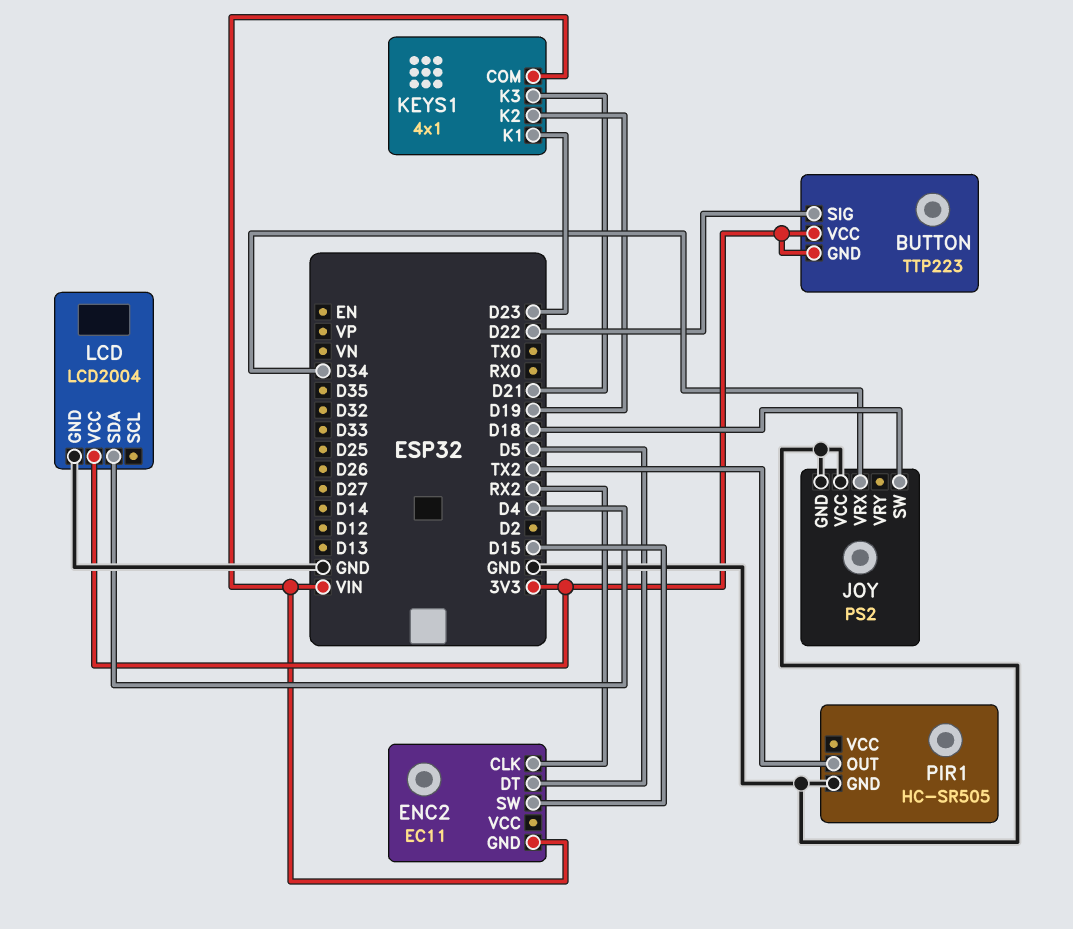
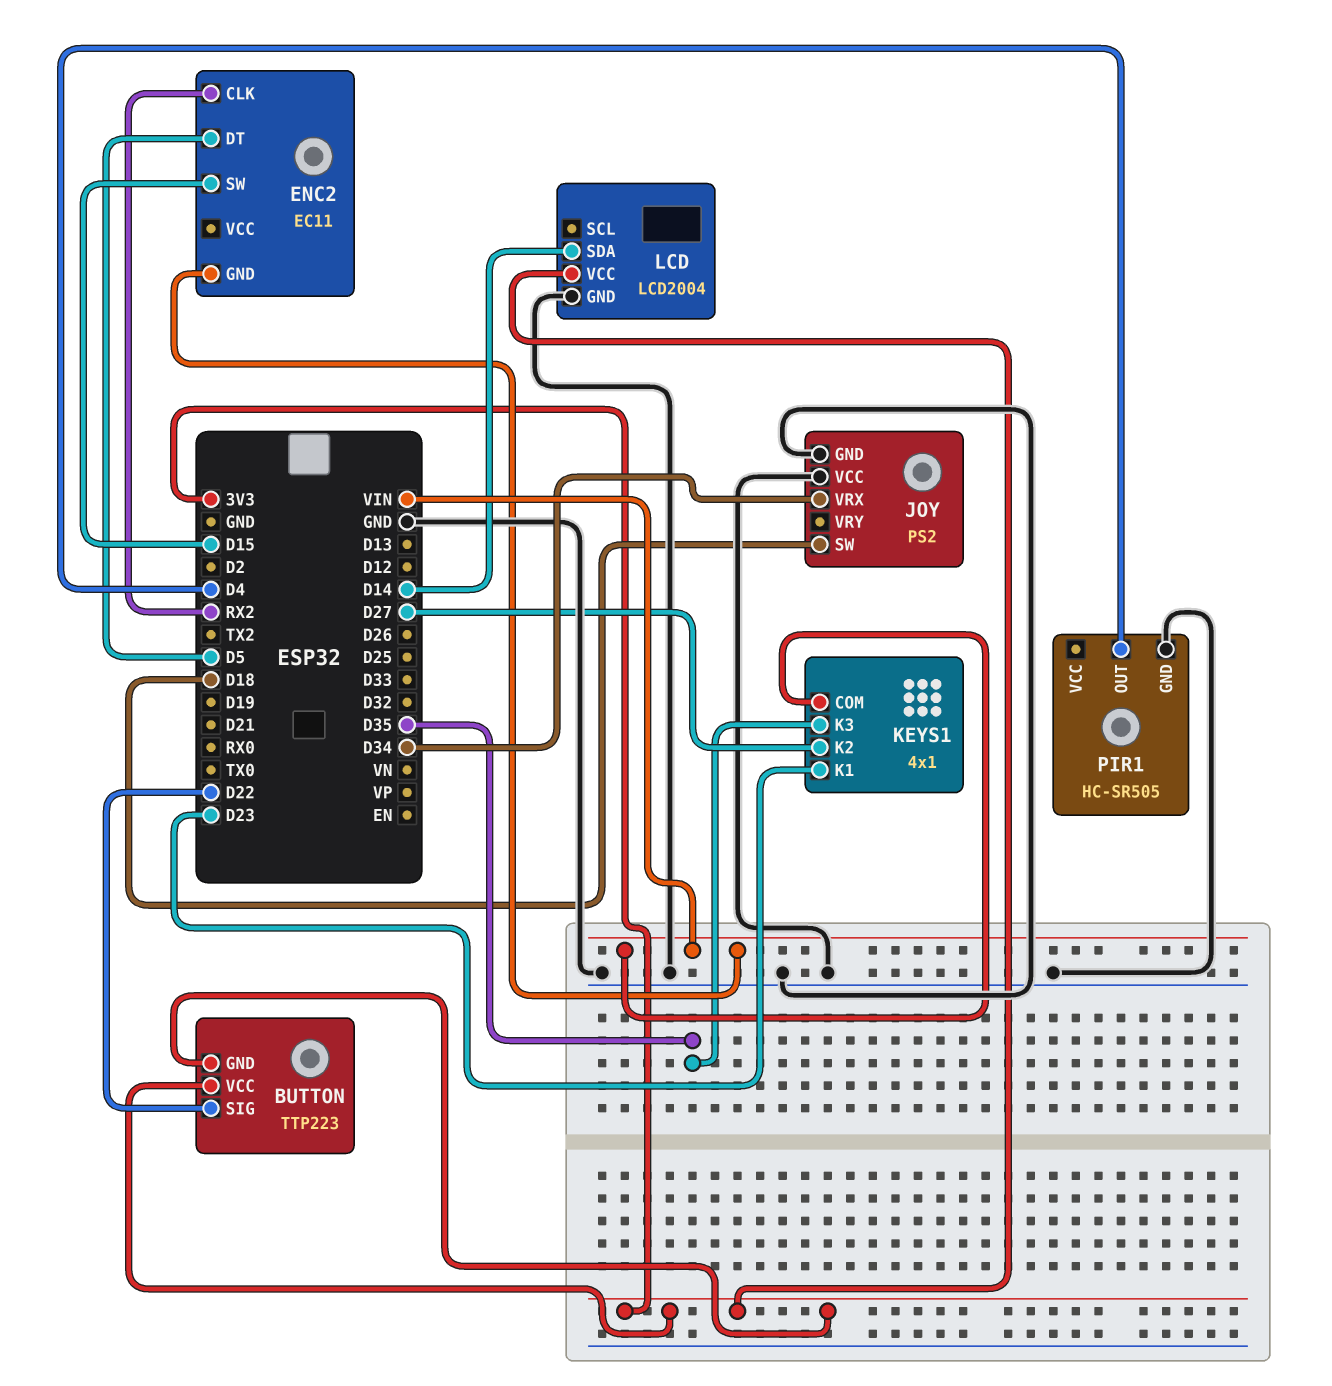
KEYS1 pin K2: D19 -> D27
KEYS1 pin K3: D21 -> D35
LCD pin SDA: D4 -> D14
PIR1 pin OUT: TX2 -> D4

